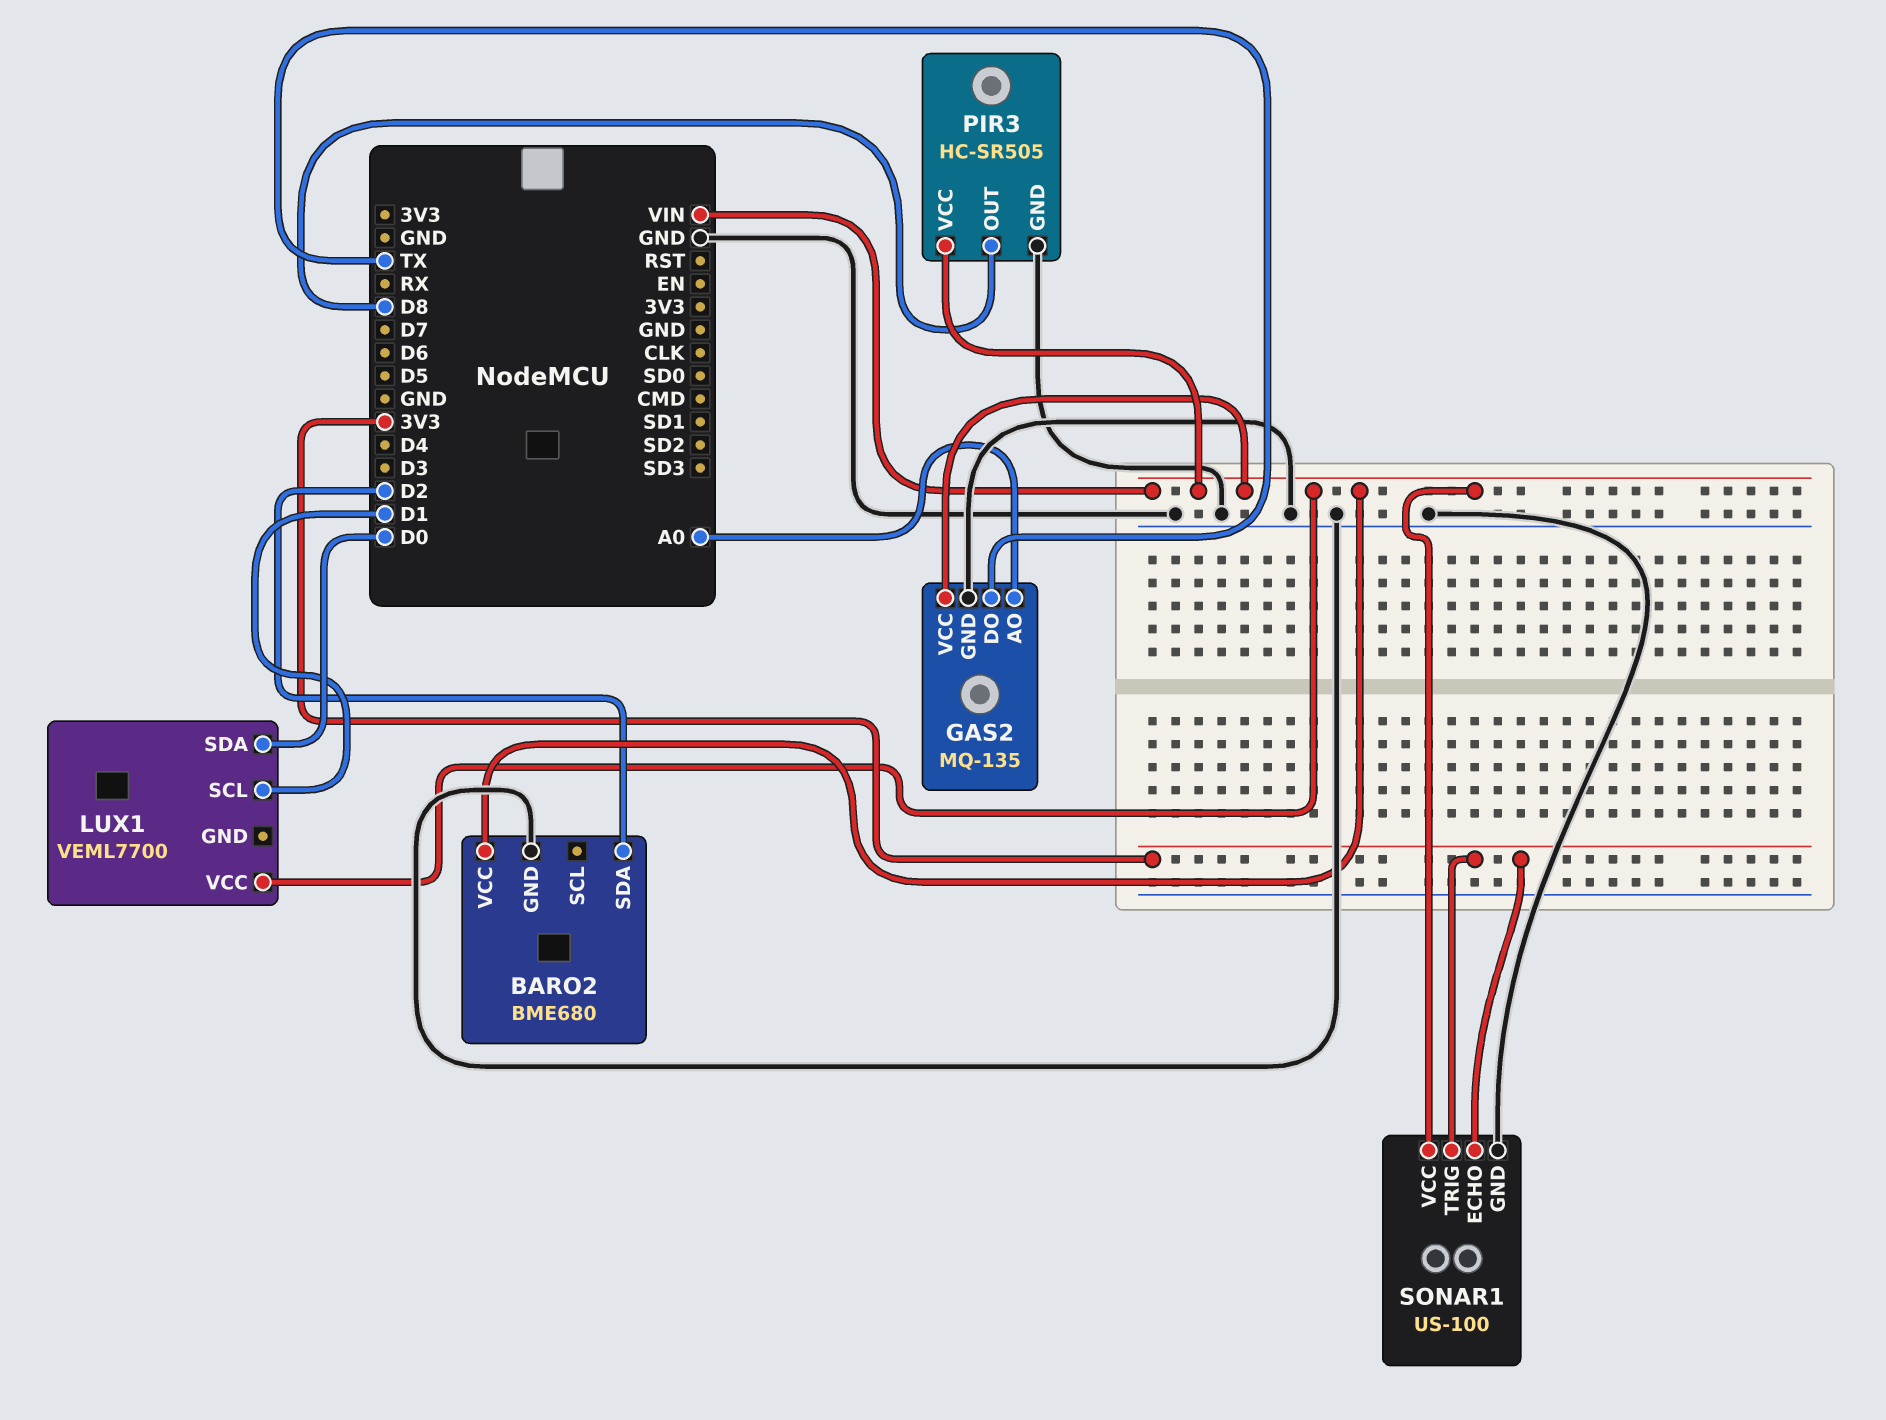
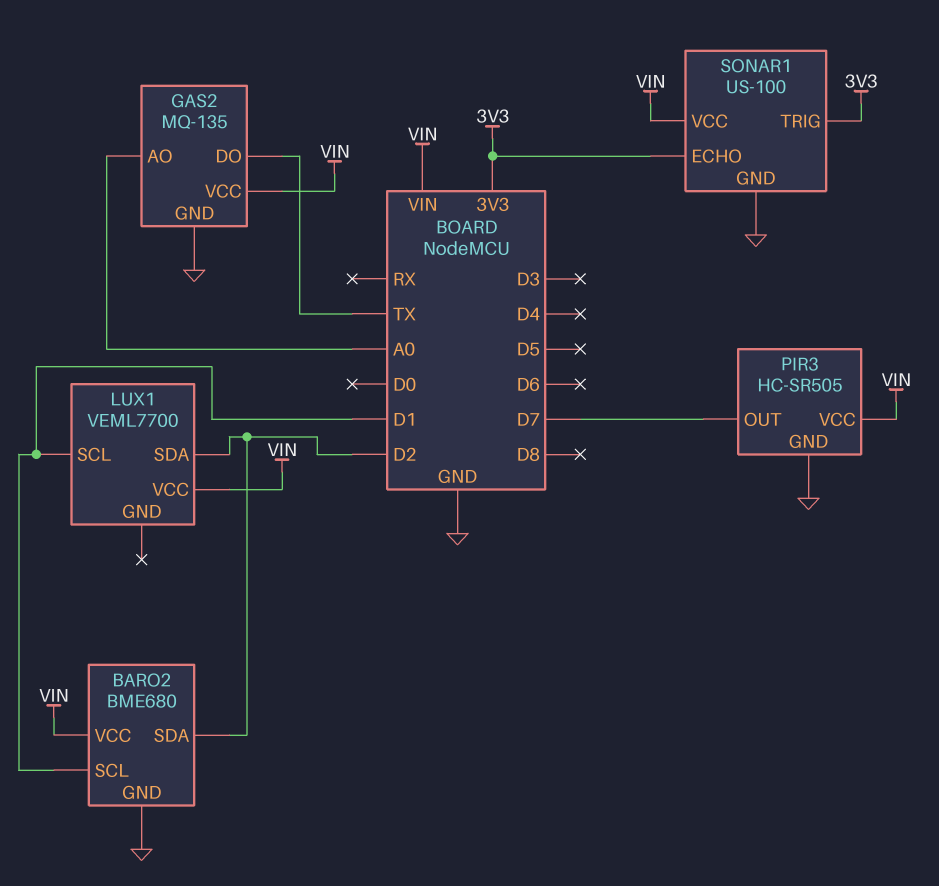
BARO2 pin SCL: none -> D1
LUX1 pin SDA: D0 -> D2
PIR3 pin OUT: D8 -> D7

